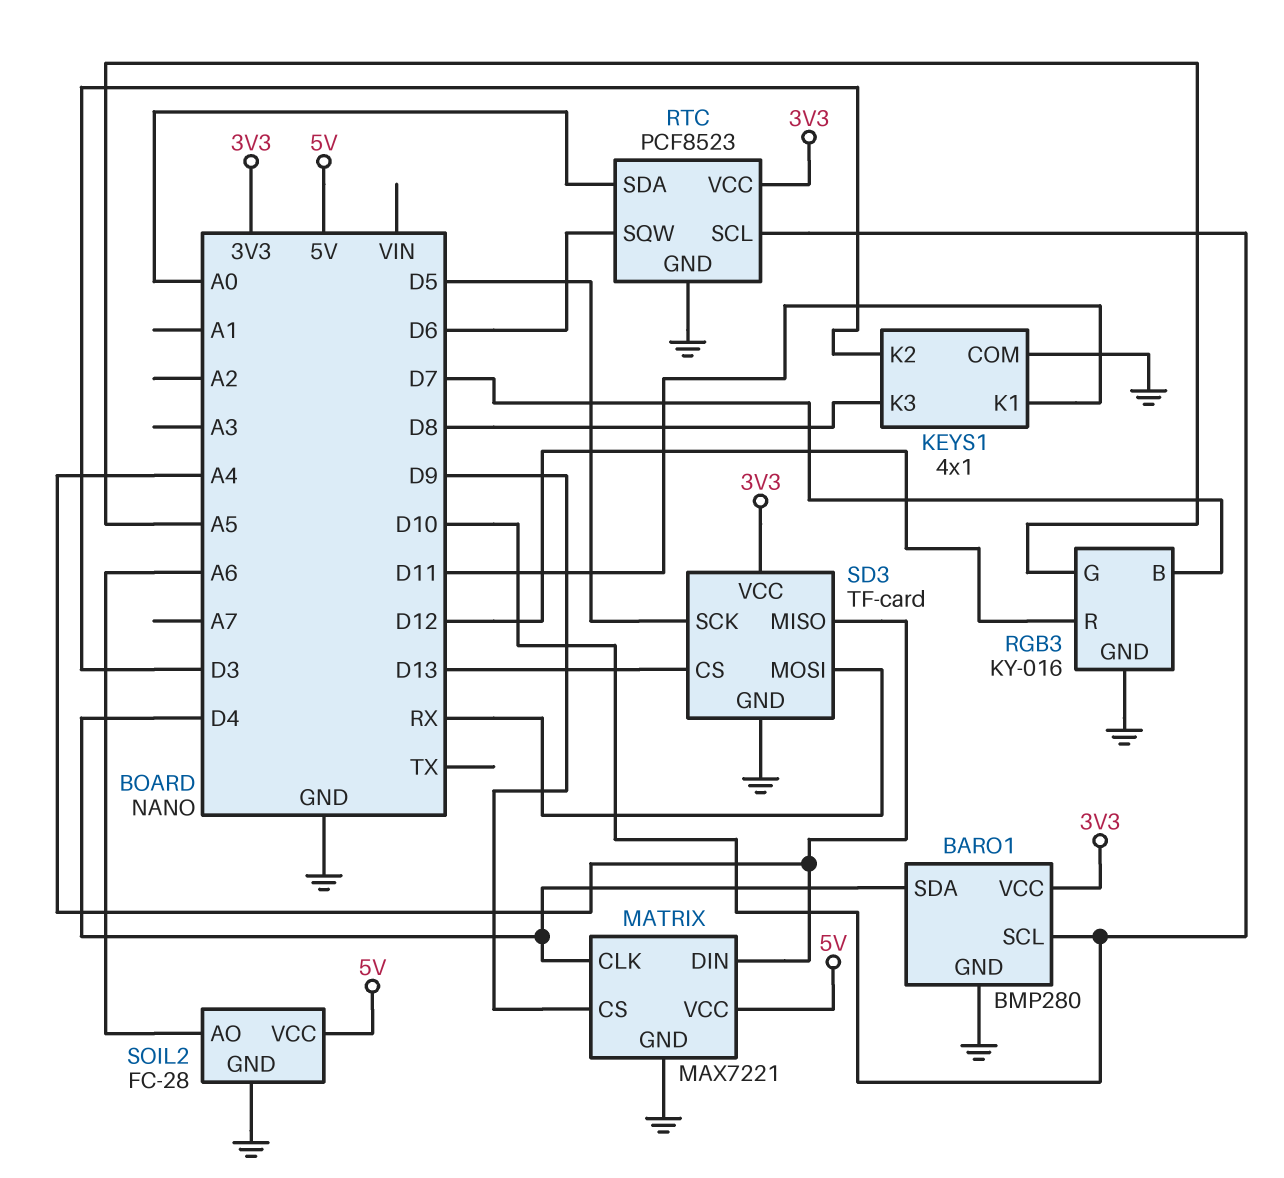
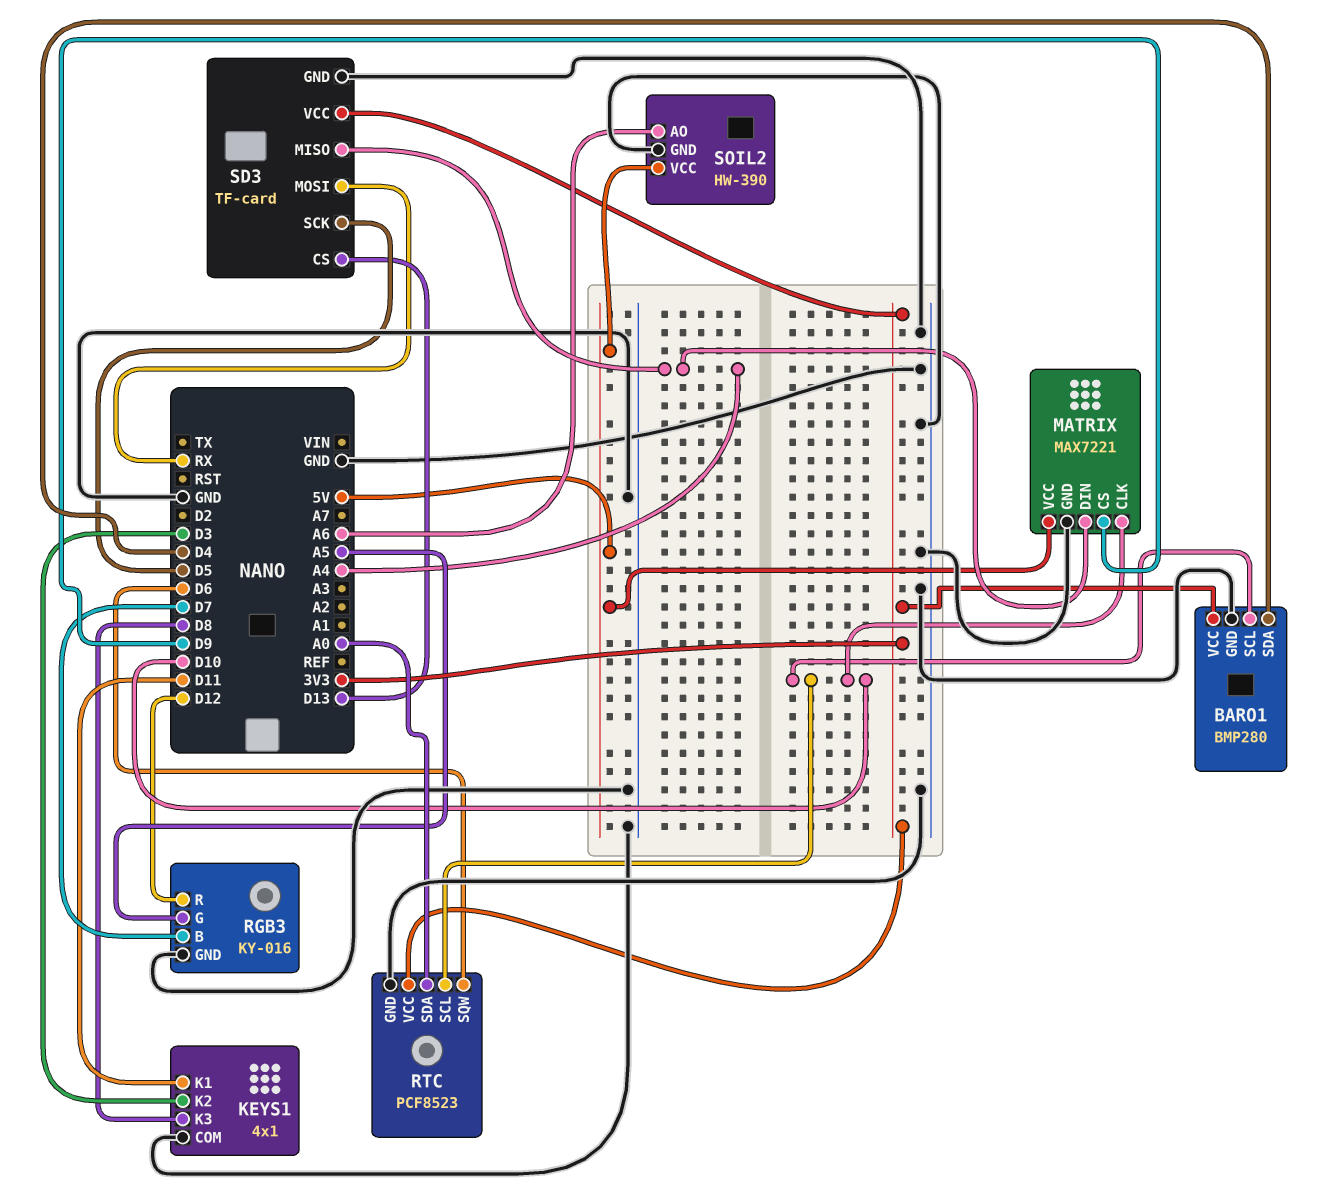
MATRIX pin CLK: D4 -> D10
SOIL2: FC-28 -> HW-390

